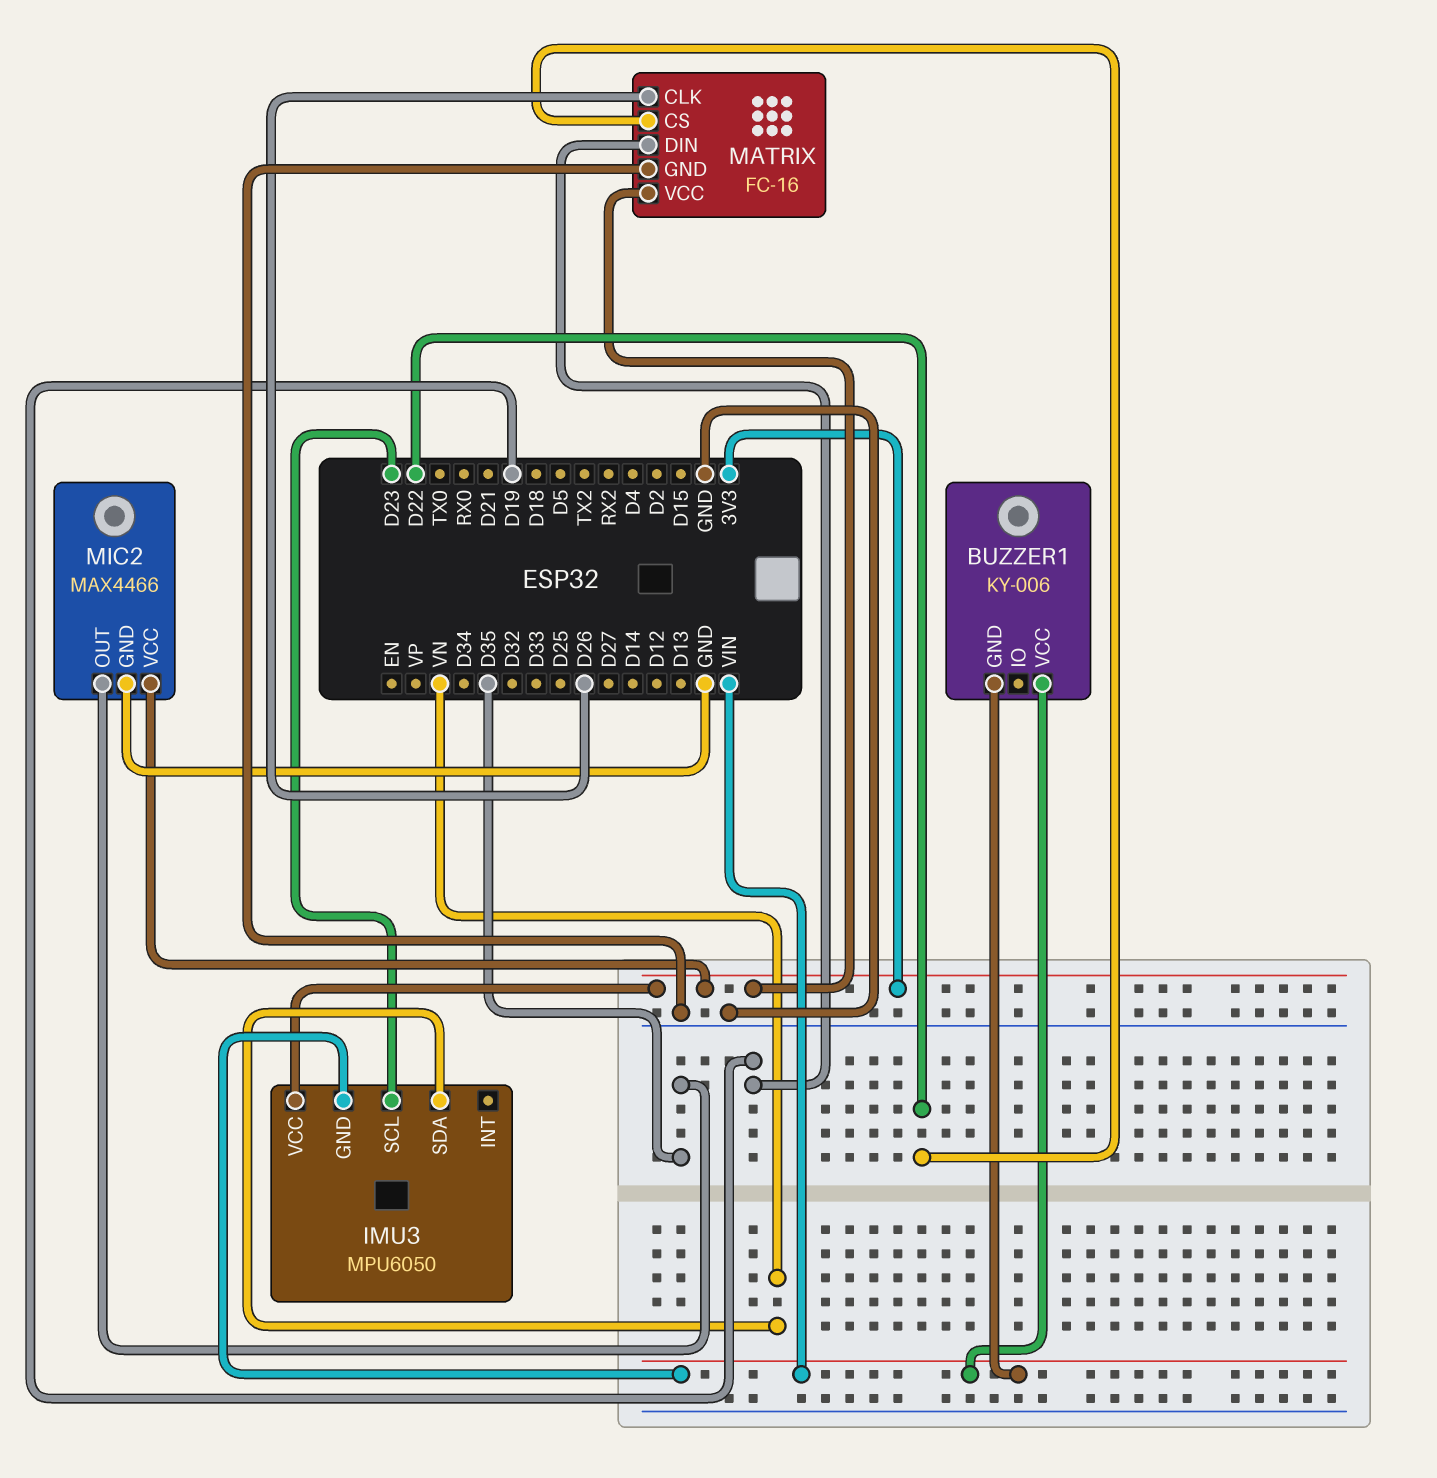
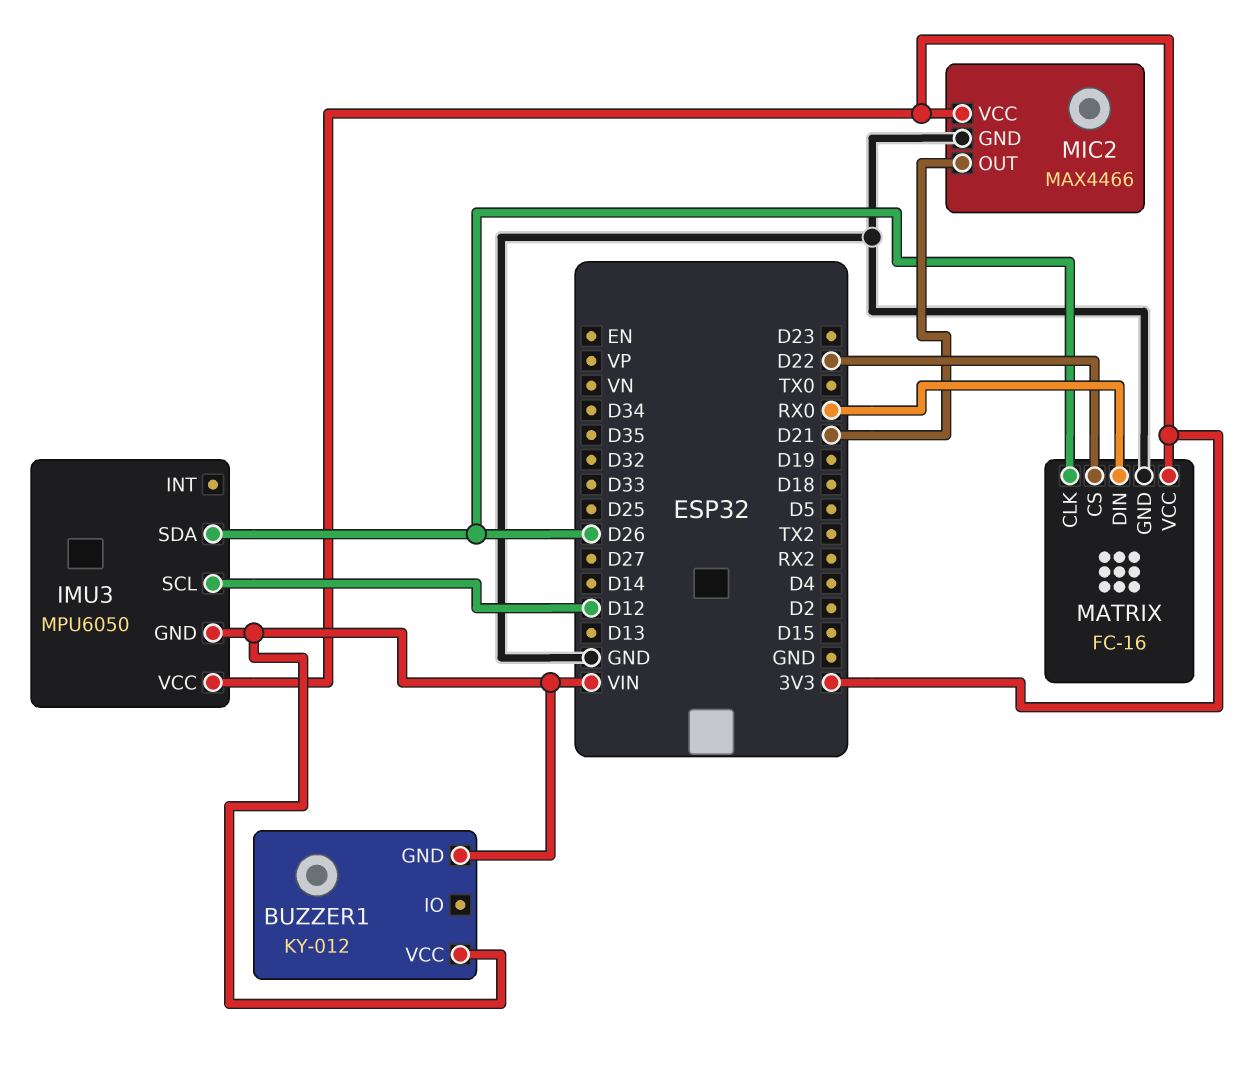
BUZZER1: KY-006 -> KY-012
IMU3 pin SCL: D23 -> D12
IMU3 pin SDA: VN -> D26
MATRIX pin DIN: D19 -> RX0
MIC2 pin OUT: D35 -> D21

